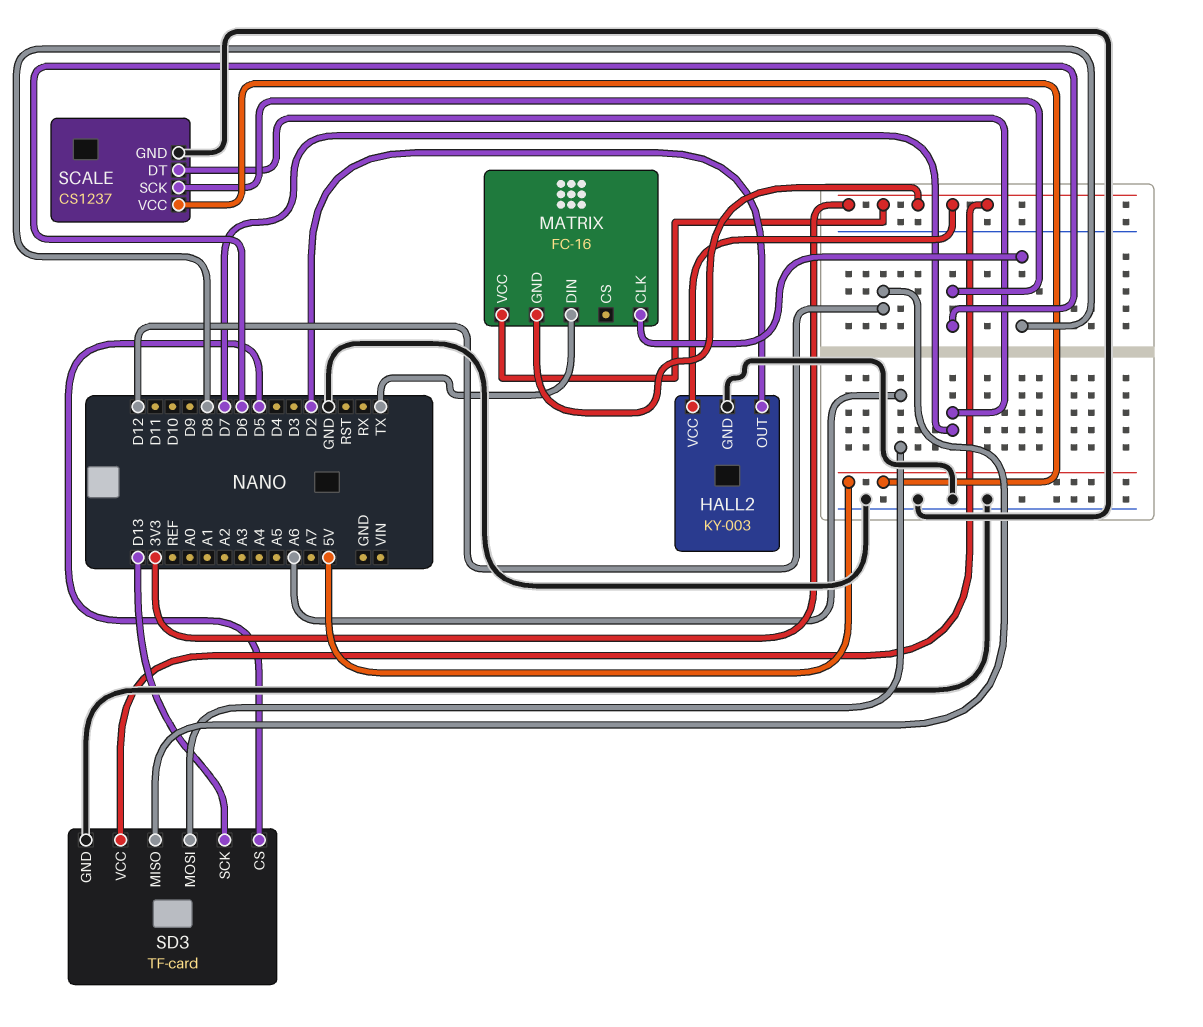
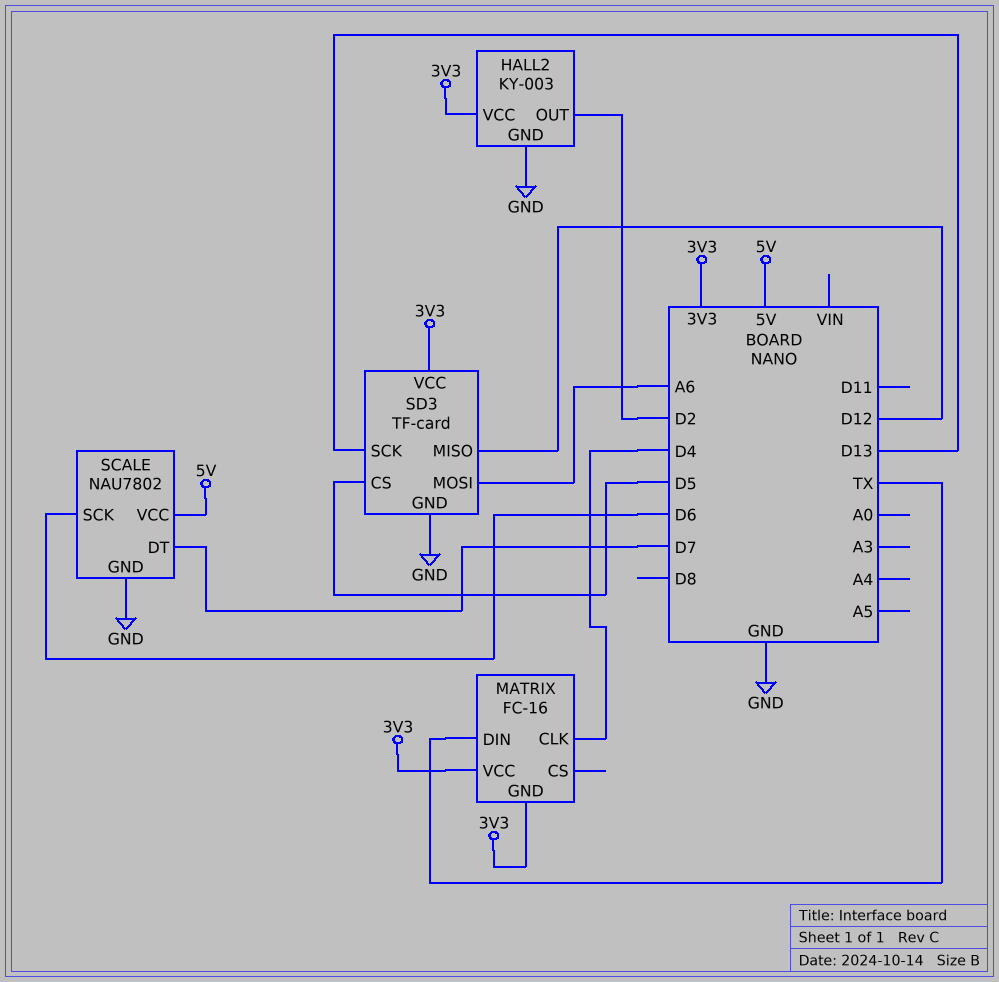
MATRIX pin CLK: D8 -> D4
SCALE: CS1237 -> NAU7802

